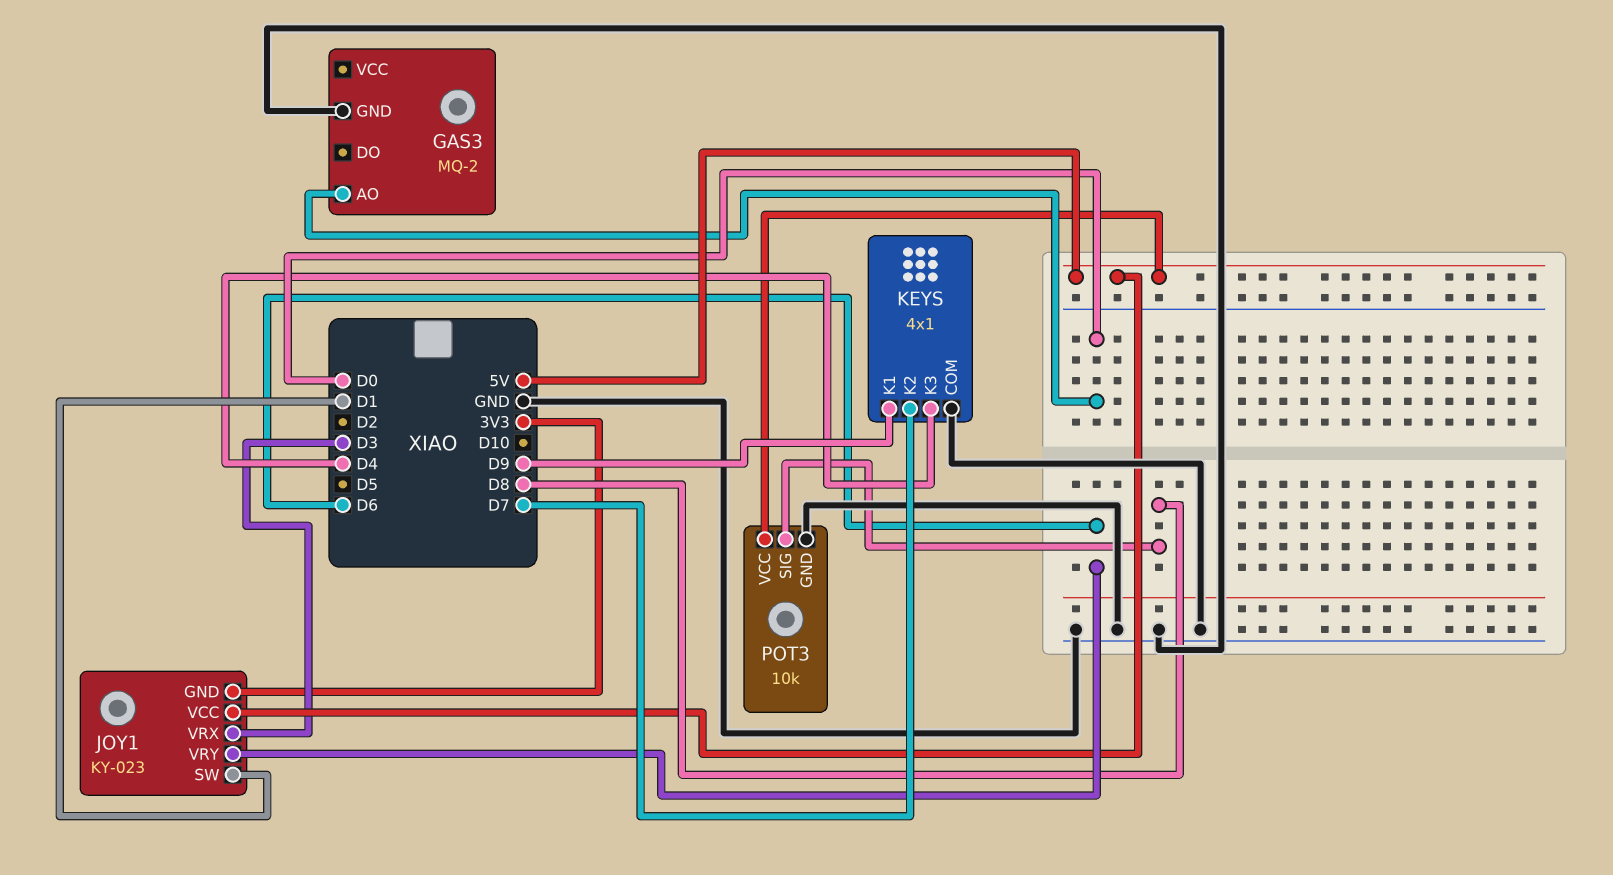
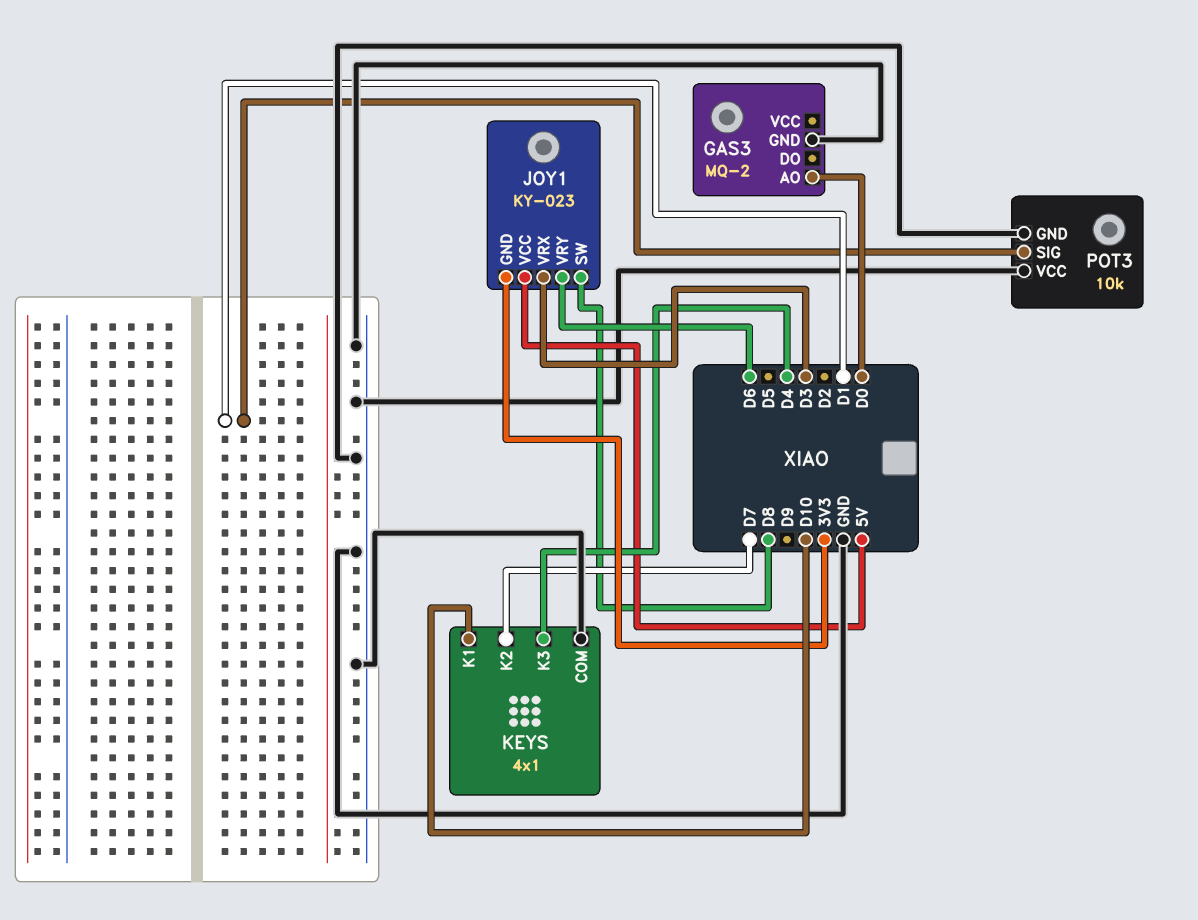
JOY1 pin SW: D1 -> D8
KEYS pin K1: D9 -> D10
POT3 pin SIG: D8 -> D1
POT3 pin VCC: 5V -> GND

